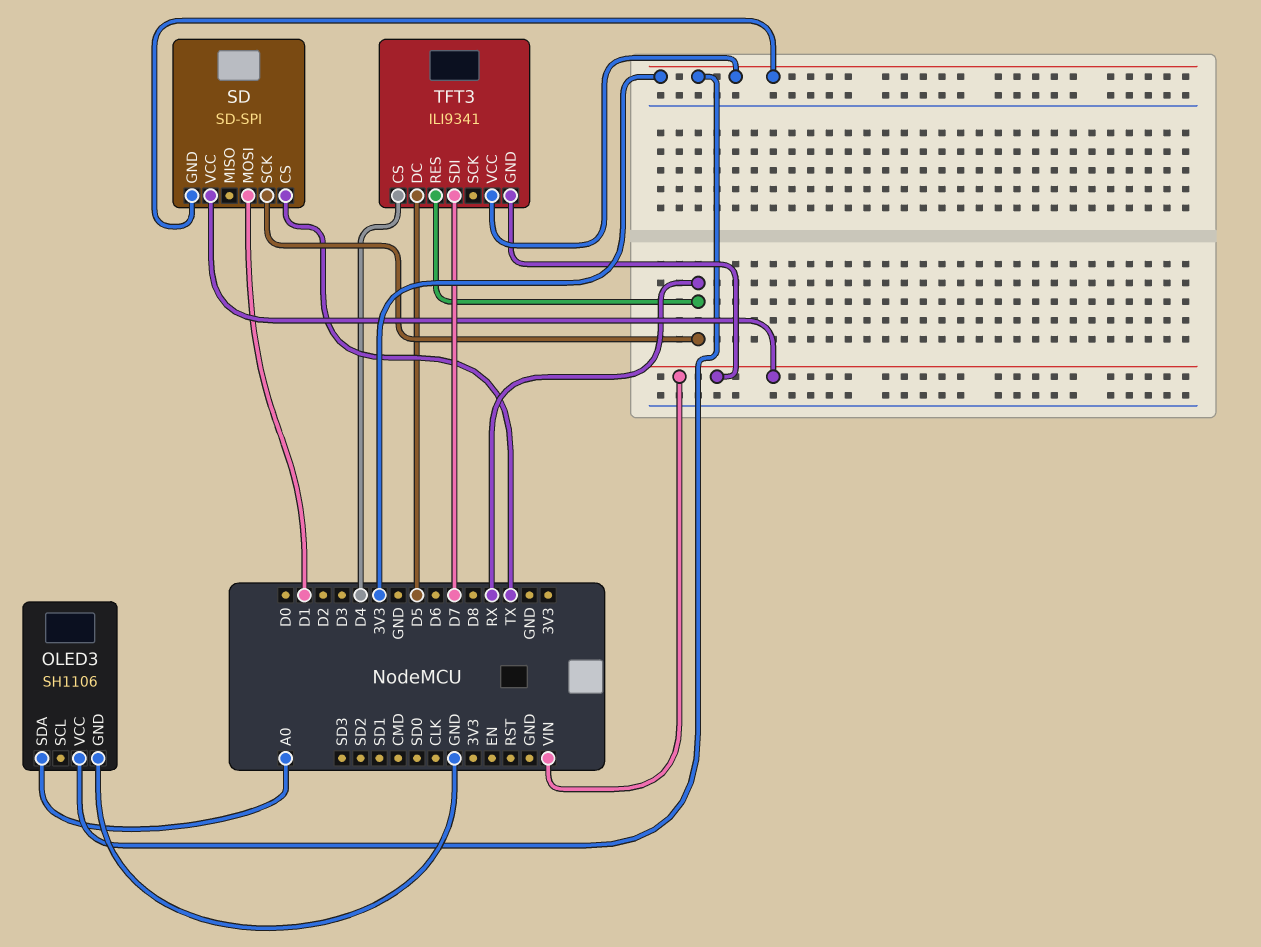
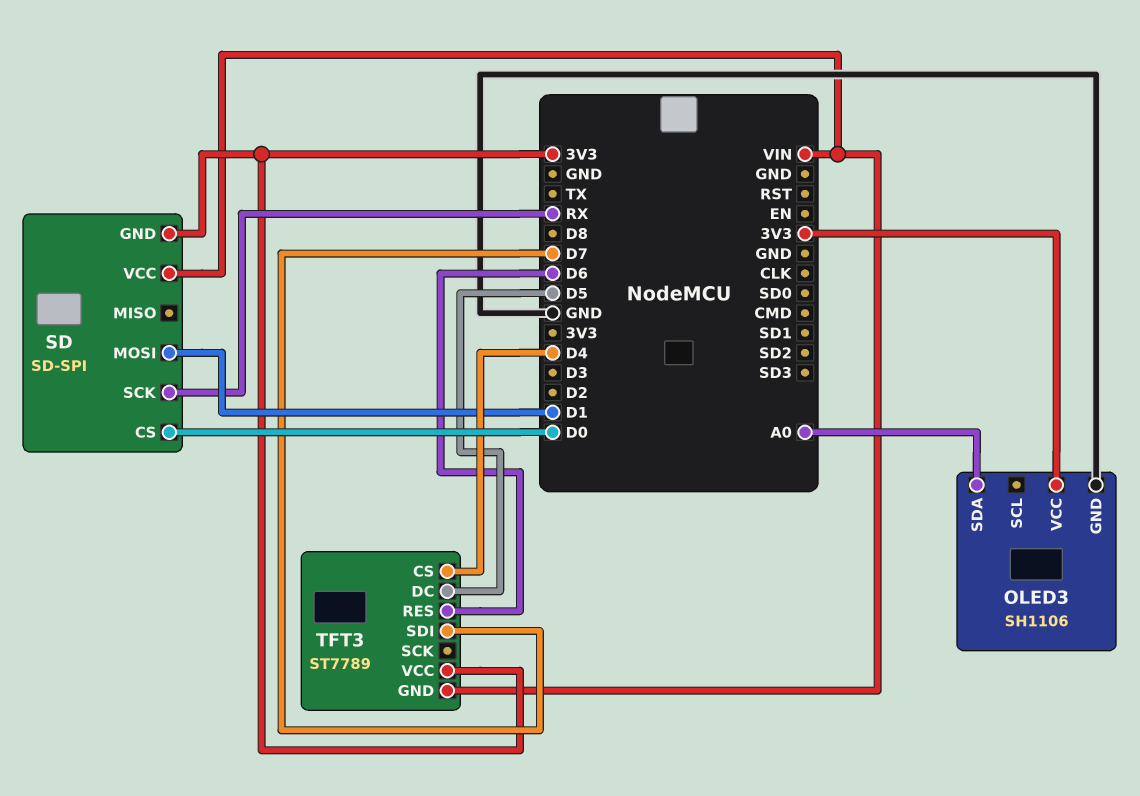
SD pin CS: TX -> D0
TFT3: ILI9341 -> ST7789
TFT3 pin RES: RX -> D6

